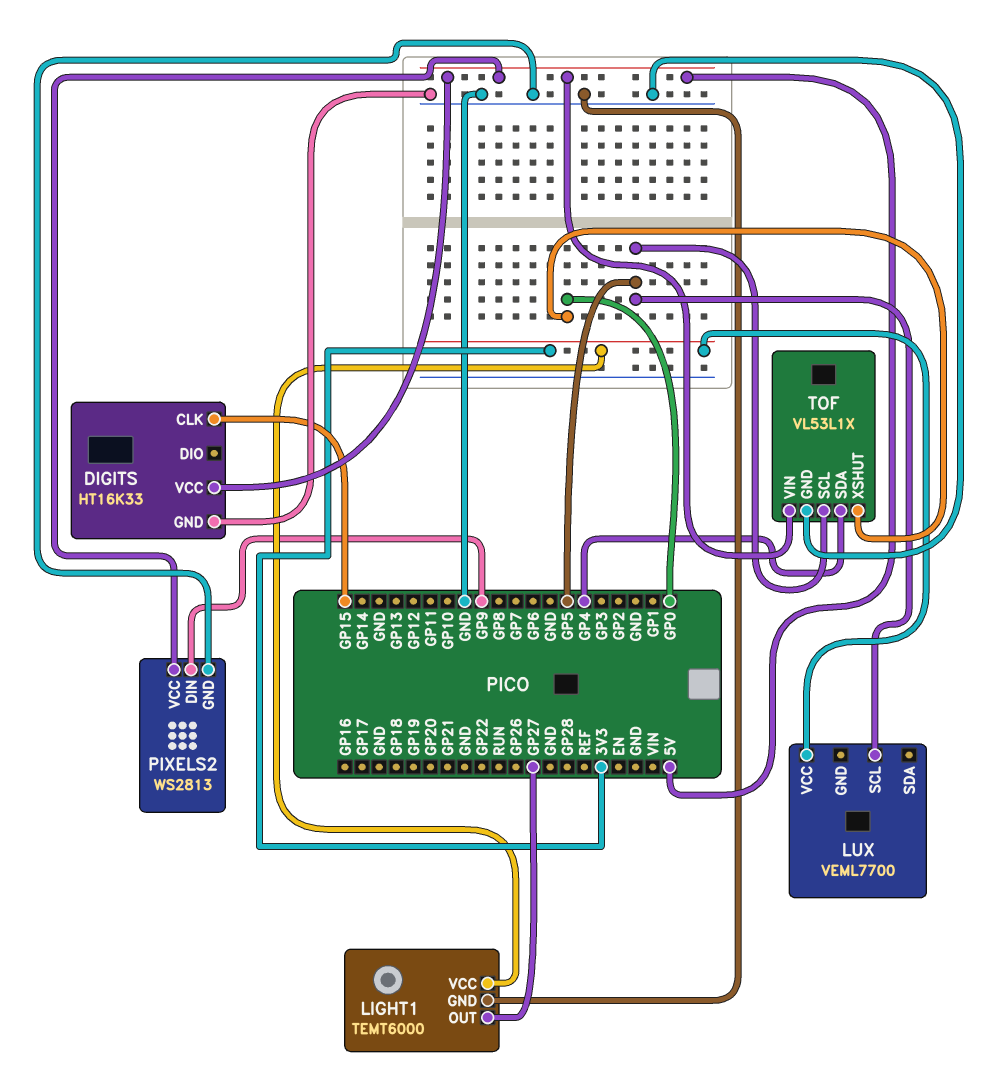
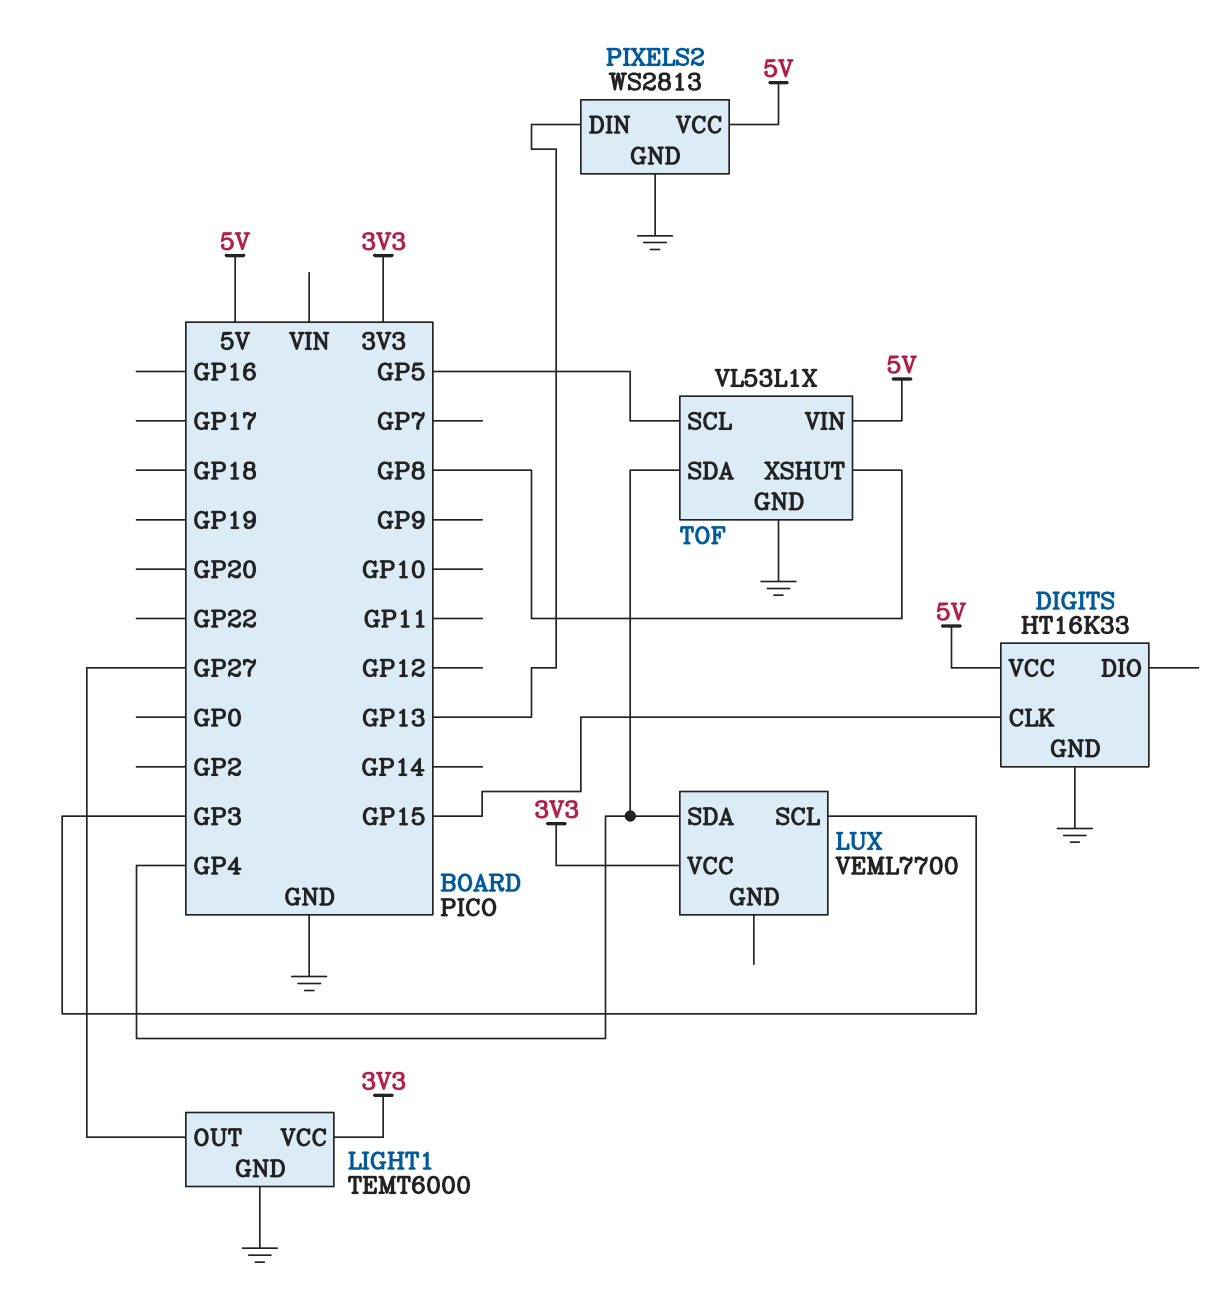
LUX pin SCL: GP5 -> GP3
LUX pin SDA: none -> GP4
PIXELS2 pin DIN: GP9 -> GP13
TOF pin XSHUT: GP0 -> GP8

